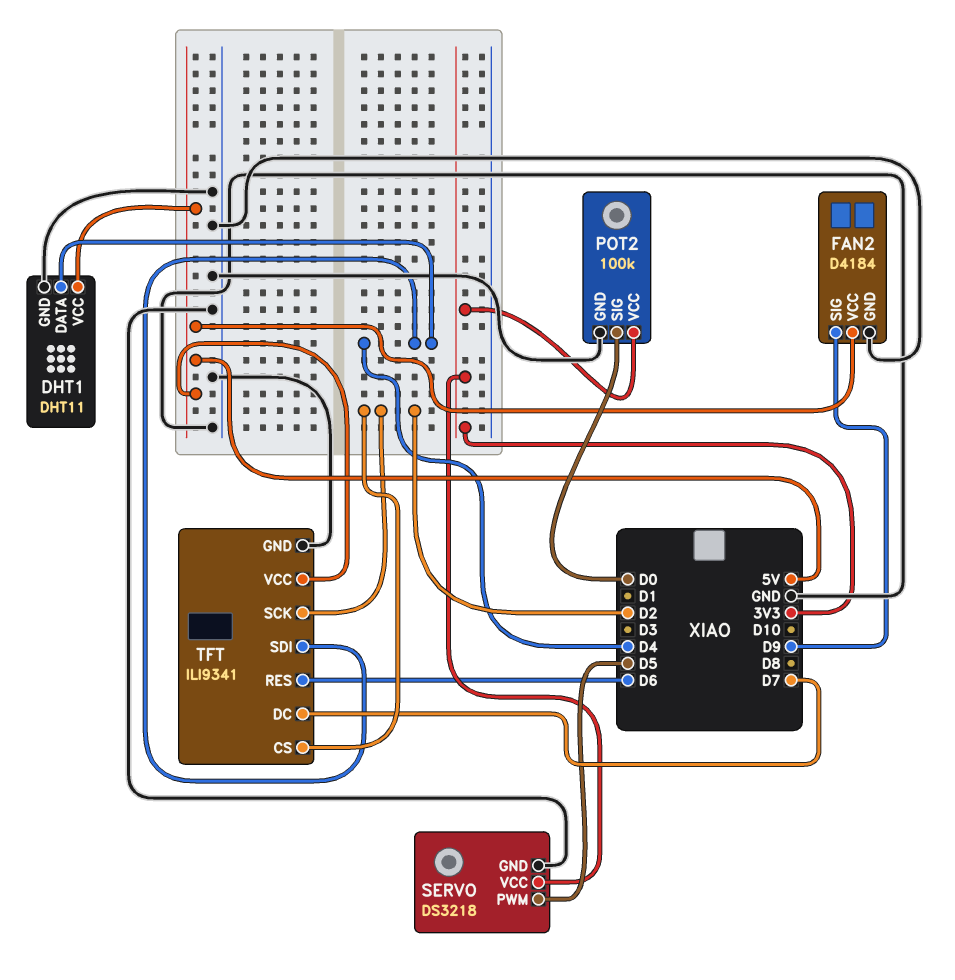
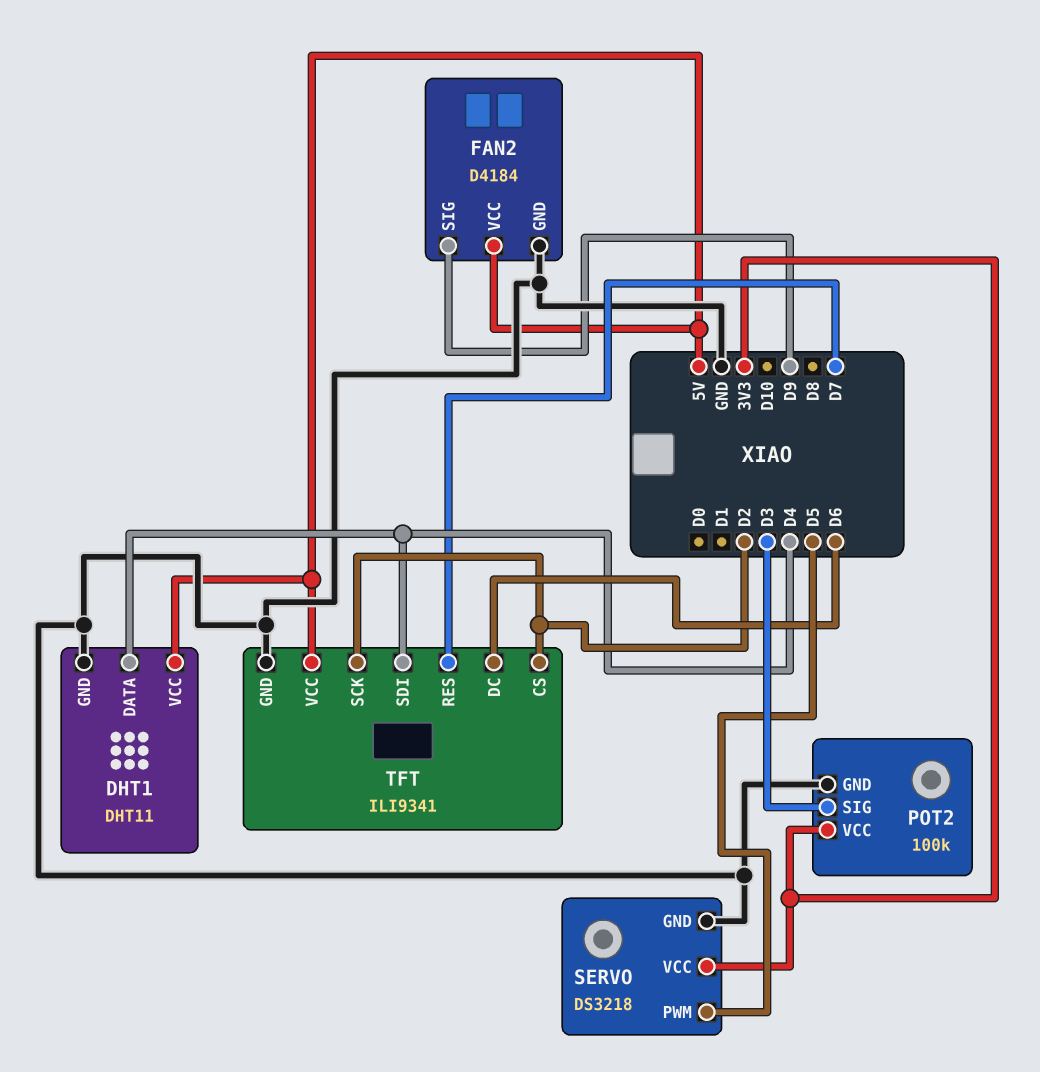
POT2 pin SIG: D0 -> D3
TFT pin DC: D7 -> D6
TFT pin RES: D6 -> D7

